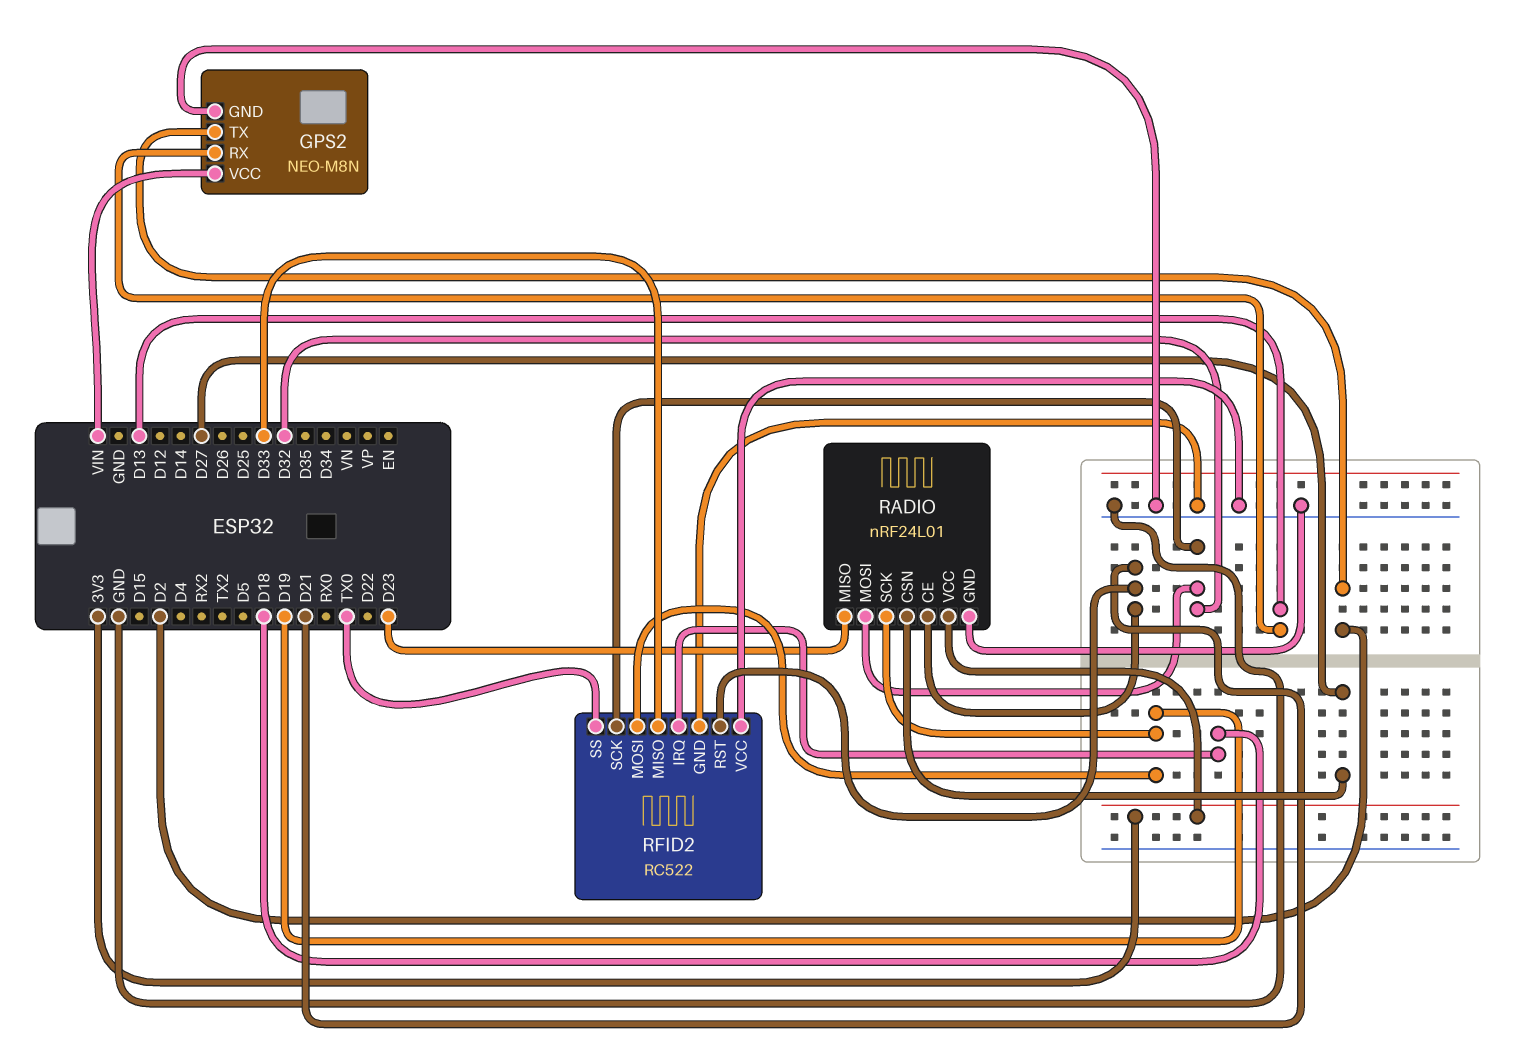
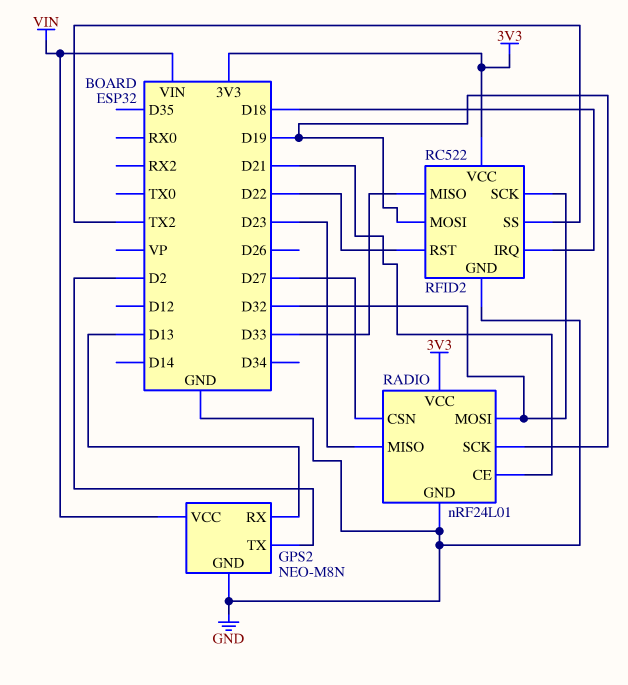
RFID2 pin RST: D21 -> D22
RFID2 pin SS: TX0 -> TX2
RFID2 pin VCC: GND -> 3V3

